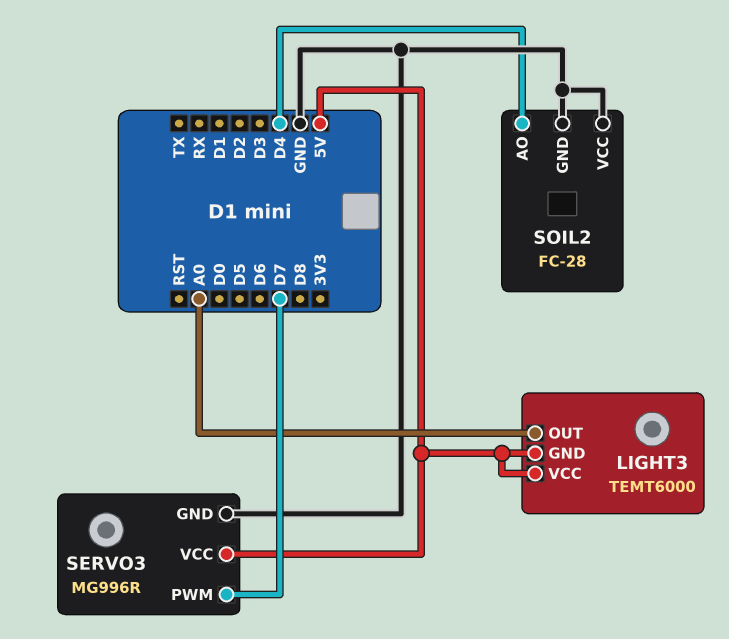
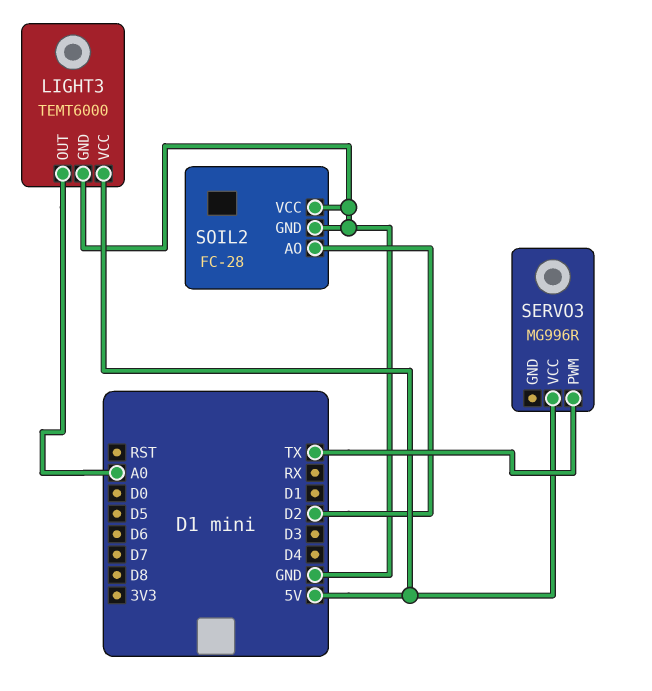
LIGHT3 pin GND: 5V -> GND
SERVO3 pin GND: GND -> none
SERVO3 pin PWM: D7 -> TX
SOIL2 pin AO: D4 -> D2

